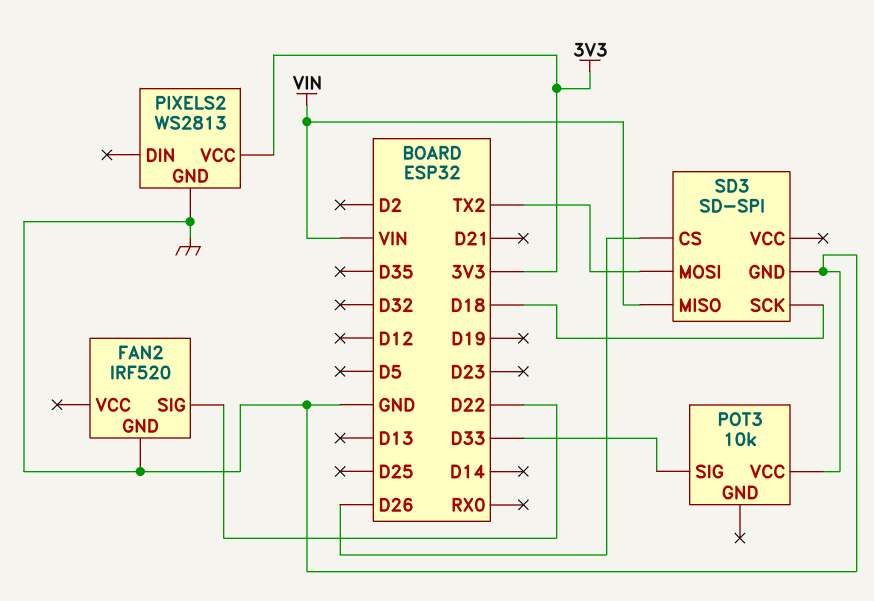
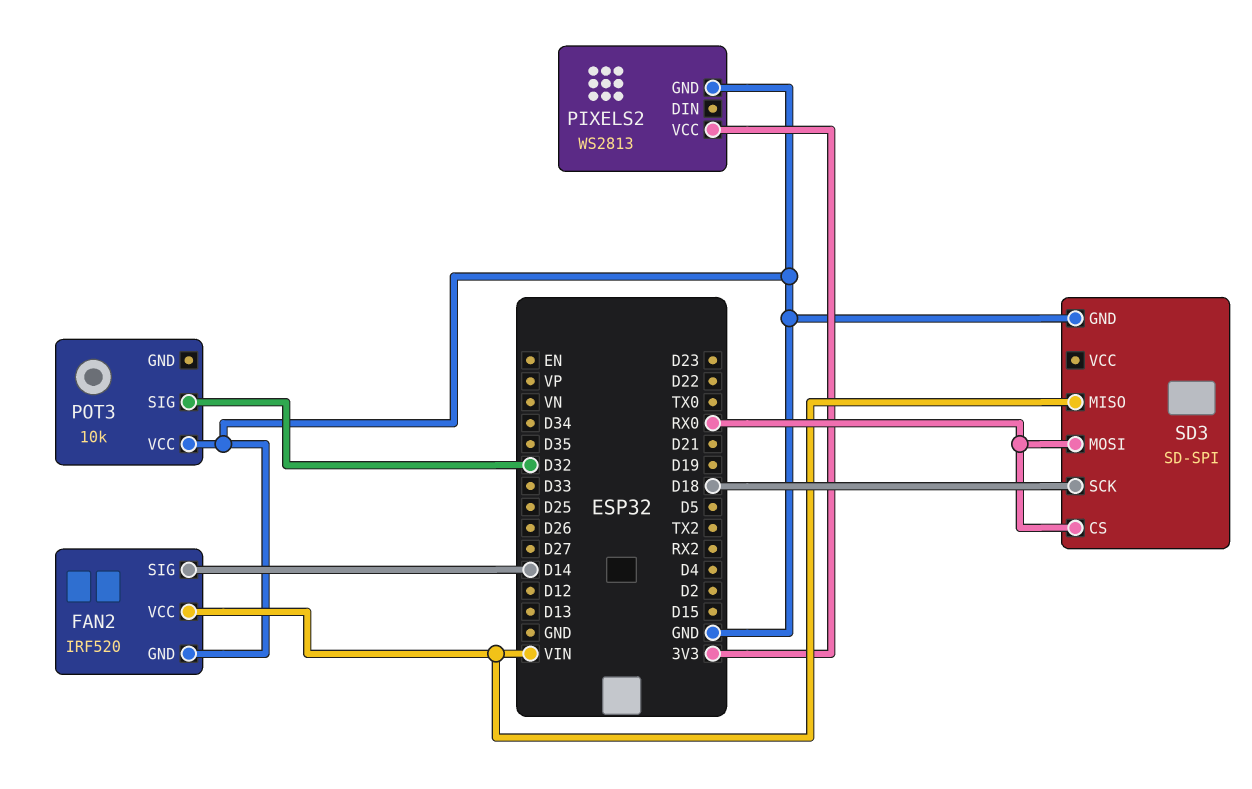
FAN2 pin SIG: D22 -> D14
FAN2 pin VCC: none -> VIN
POT3 pin SIG: D33 -> D32
SD3 pin CS: D26 -> RX0
SD3 pin MOSI: TX2 -> RX0

